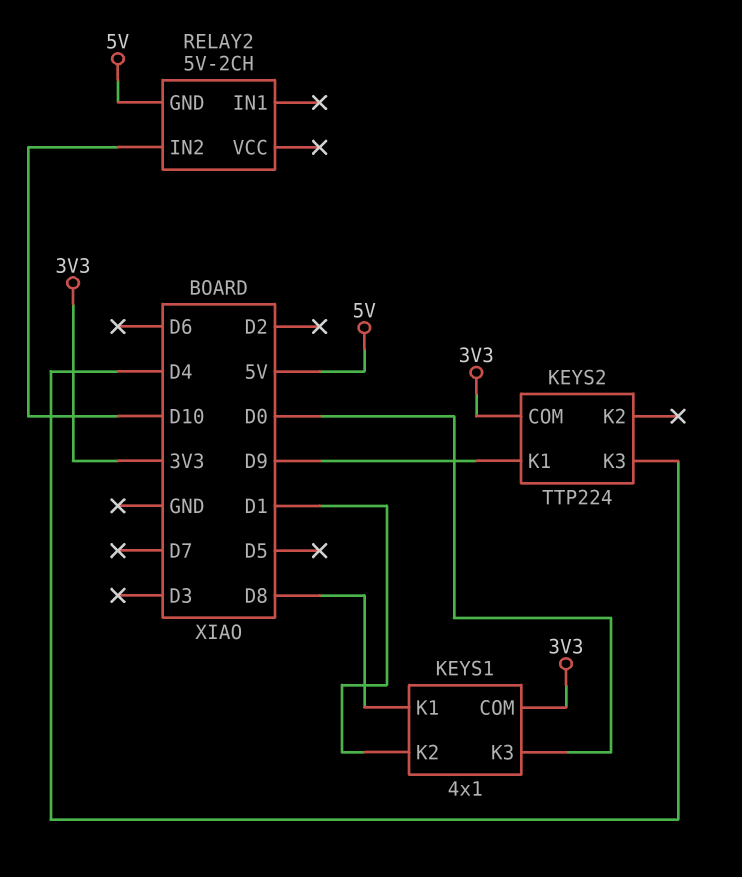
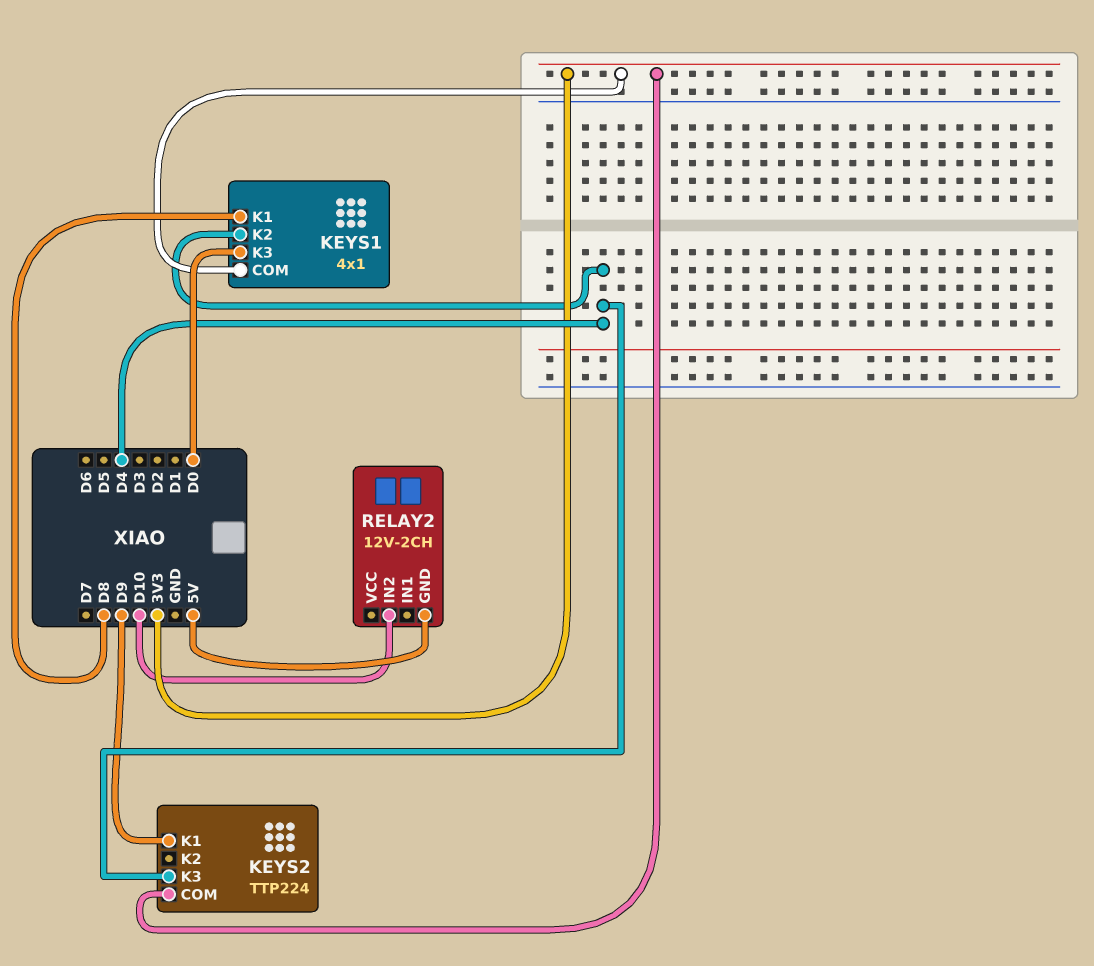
KEYS1 pin K2: D1 -> D4
RELAY2: 5V-2CH -> 12V-2CH

